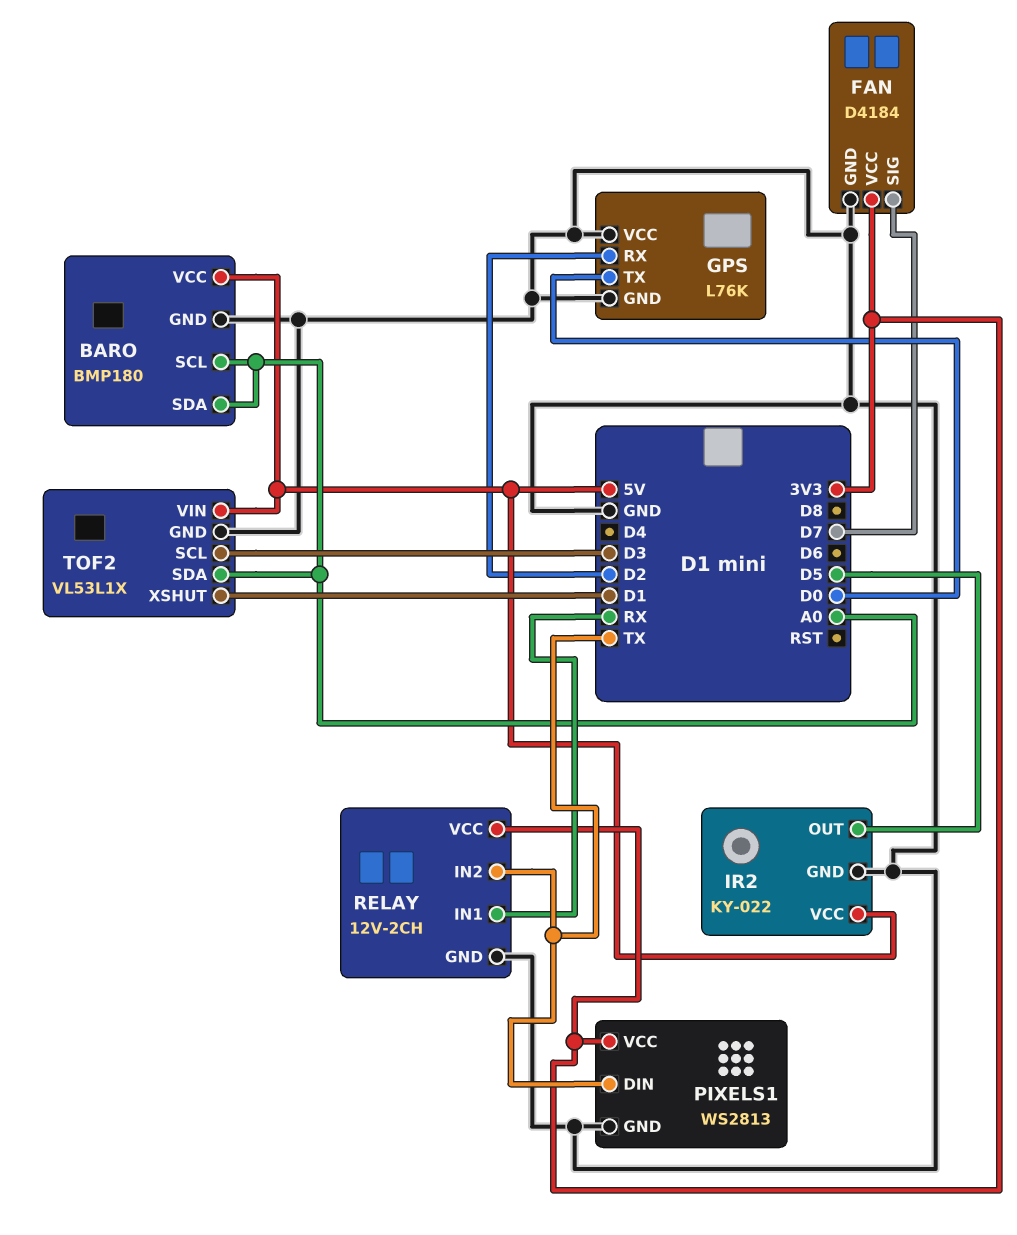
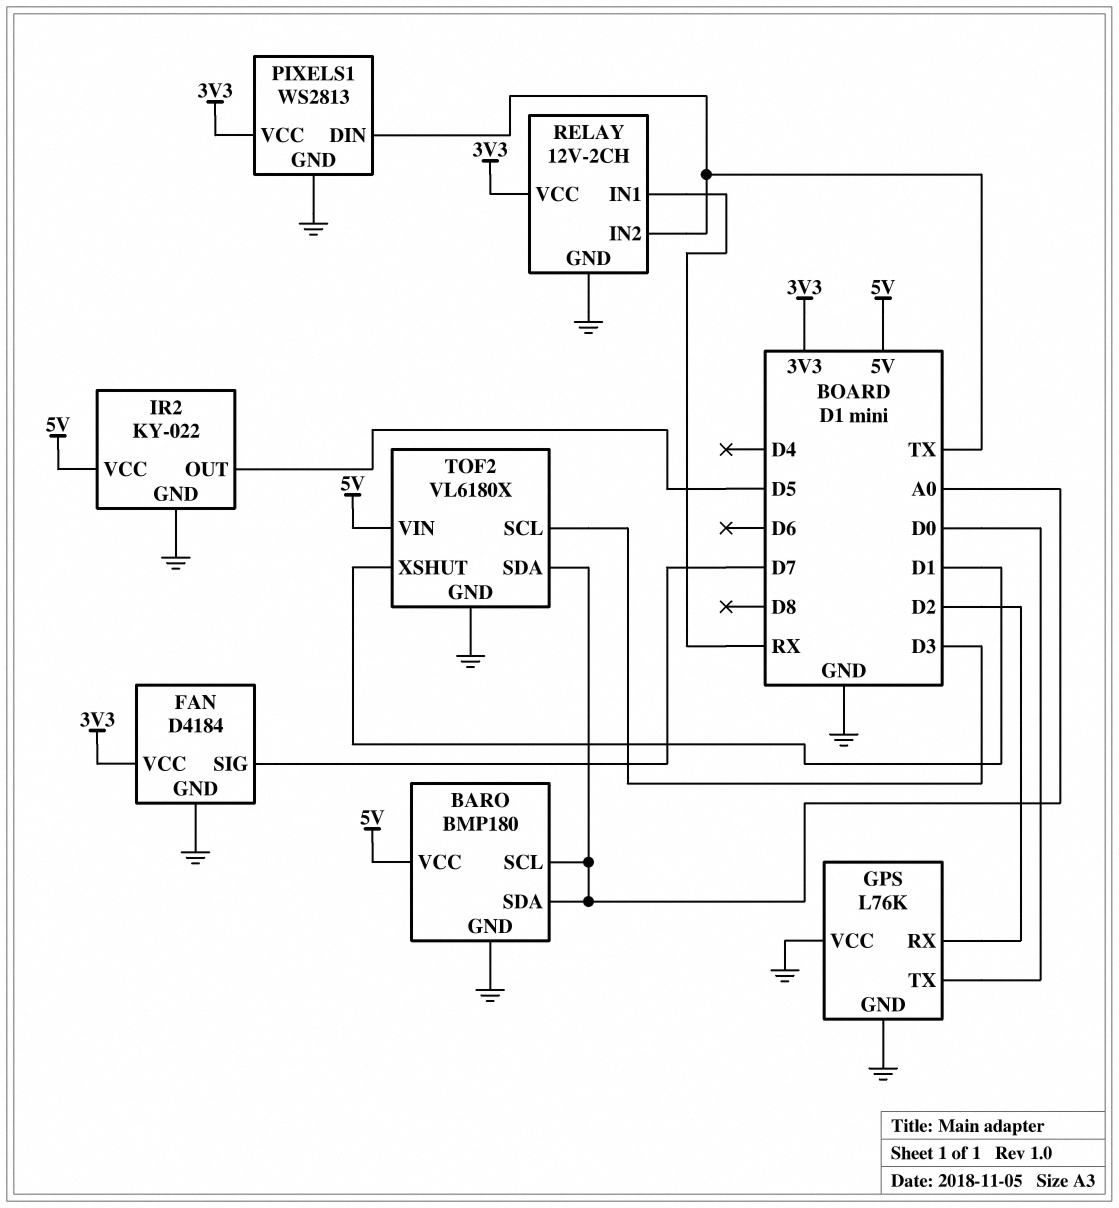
TOF2: VL53L1X -> VL6180X

